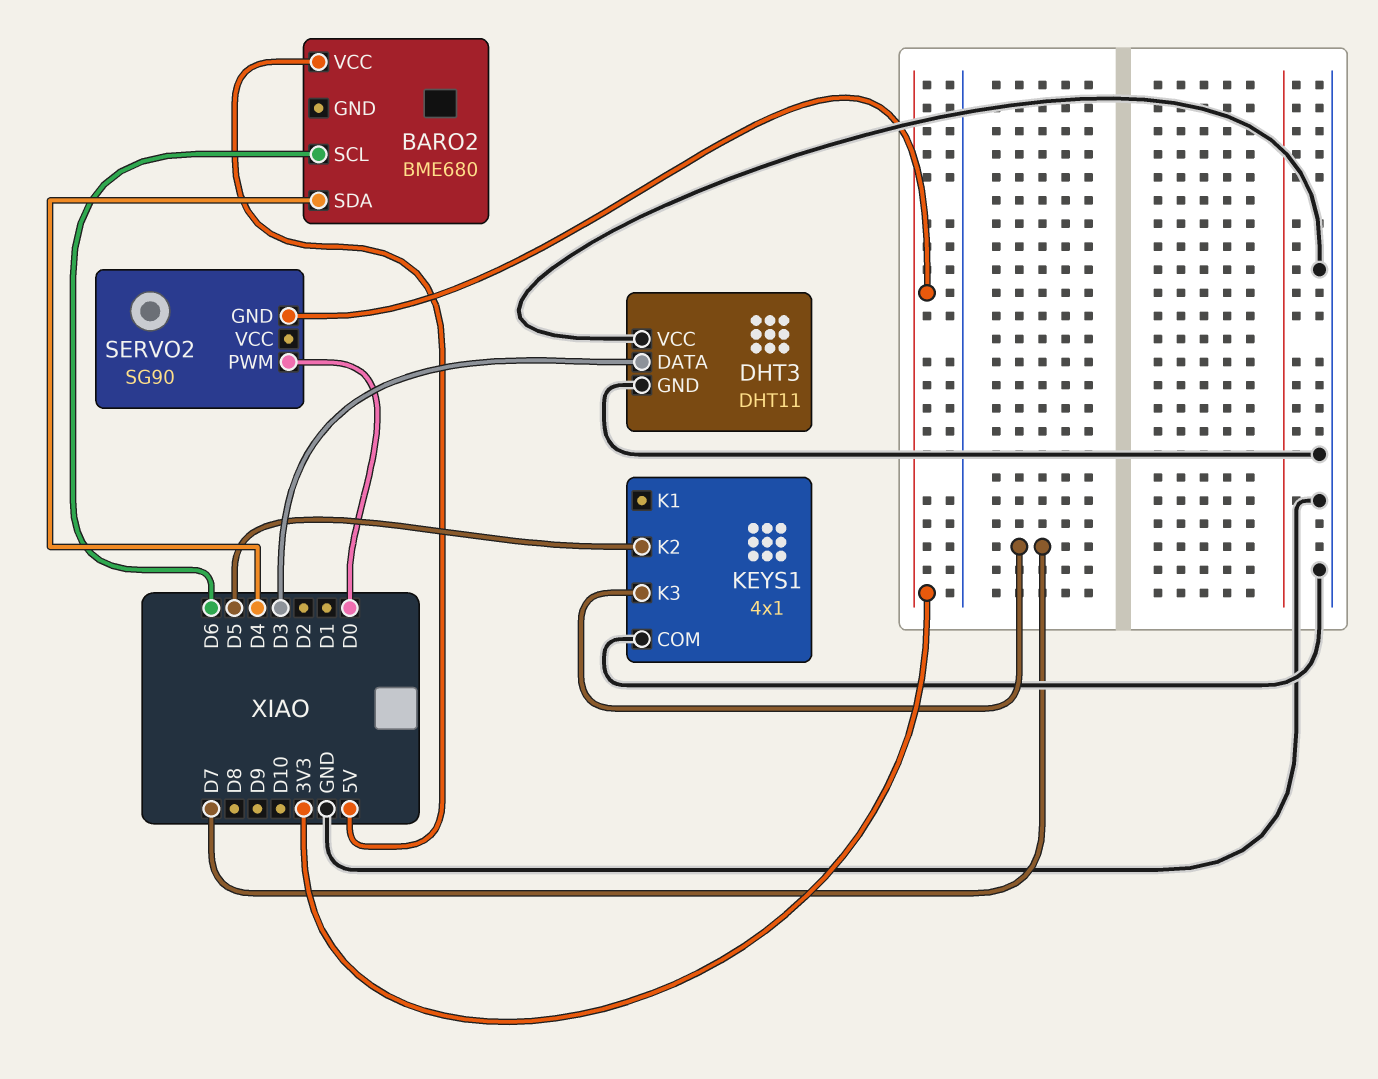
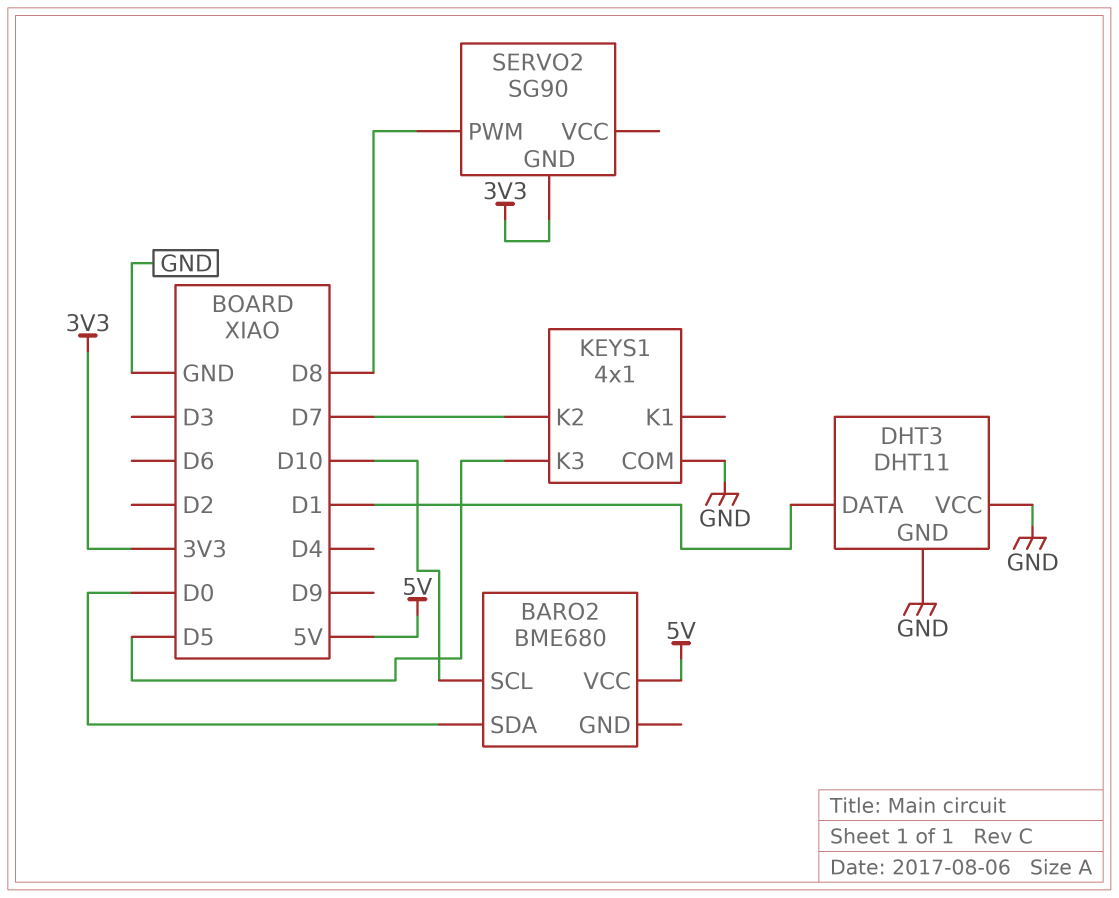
BARO2 pin SCL: D6 -> D10
BARO2 pin SDA: D4 -> D0
DHT3 pin DATA: D3 -> D1
KEYS1 pin K2: D5 -> D7
KEYS1 pin K3: D7 -> D5
SERVO2 pin PWM: D0 -> D8

